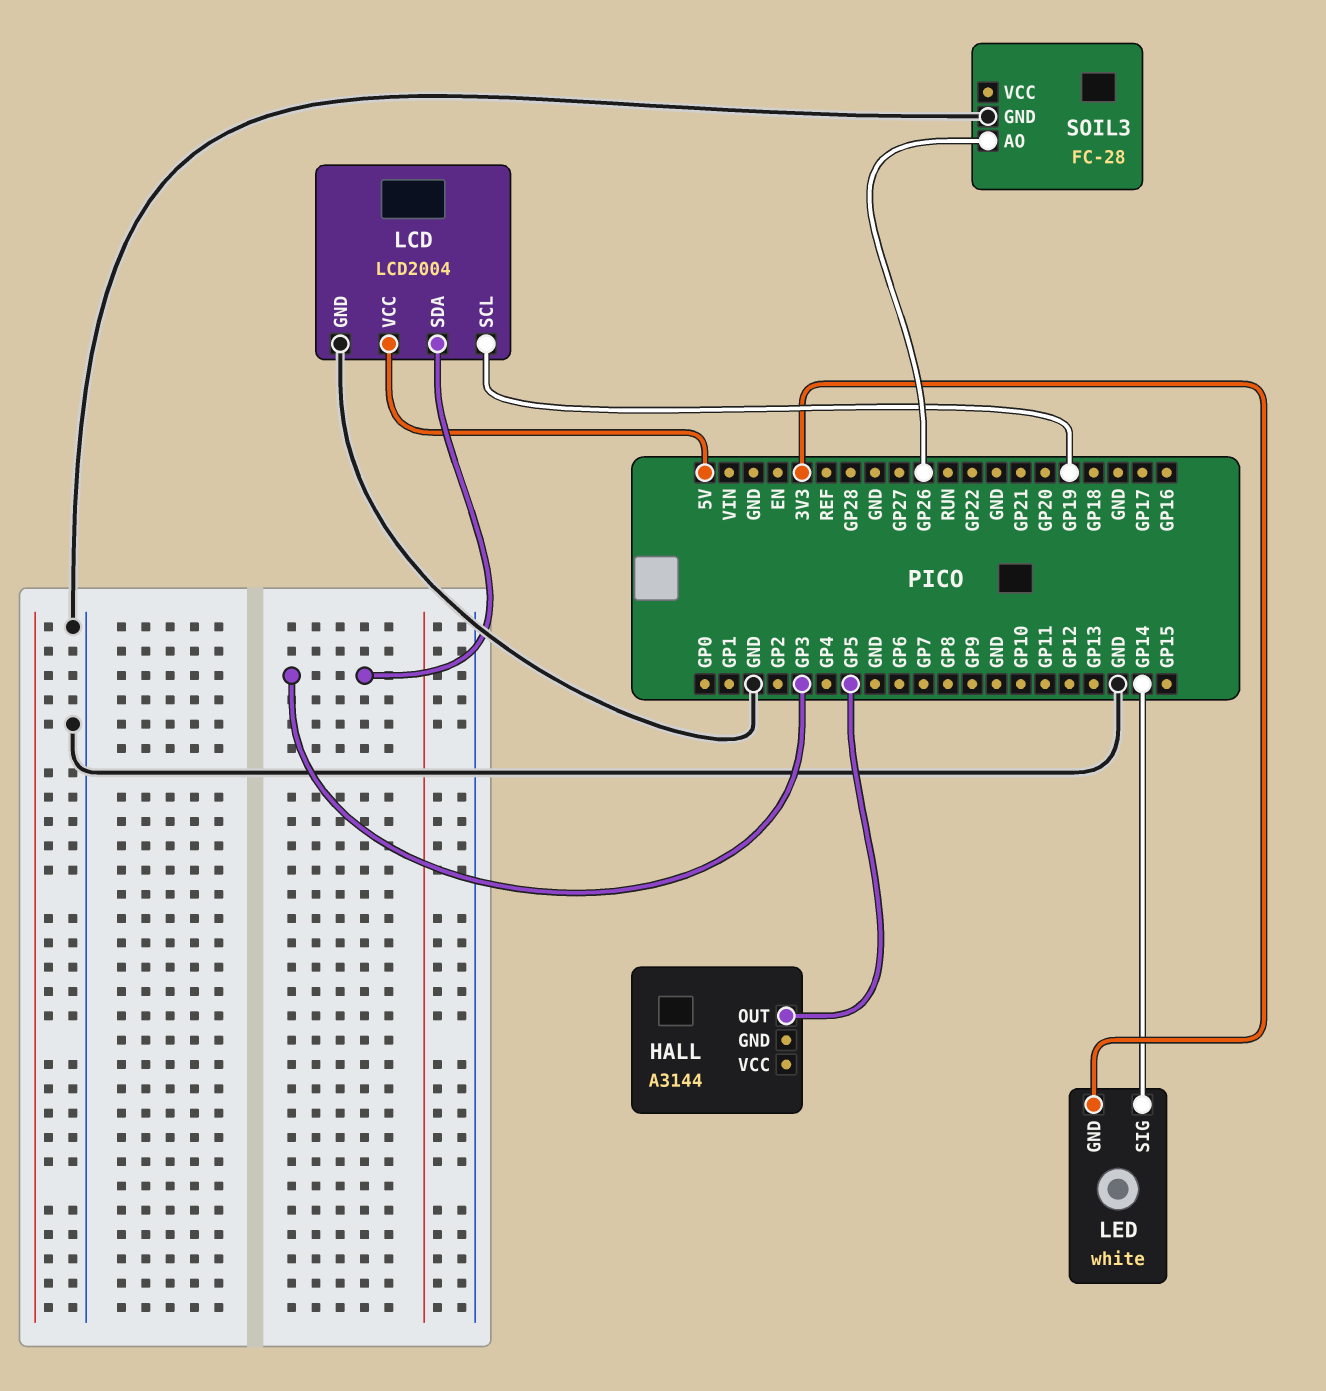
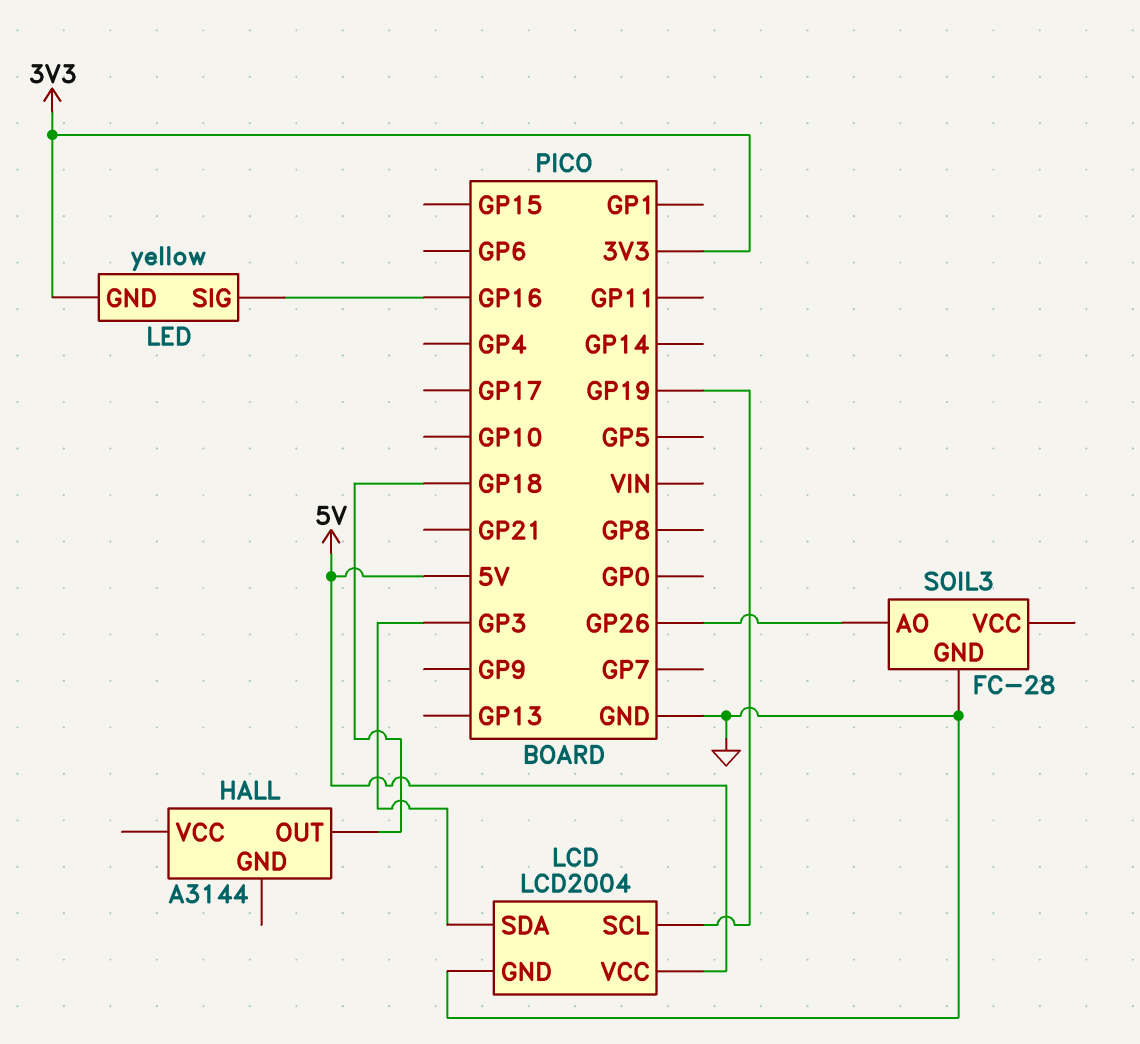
HALL pin OUT: GP5 -> GP18
LED: white -> yellow
LED pin SIG: GP14 -> GP16

